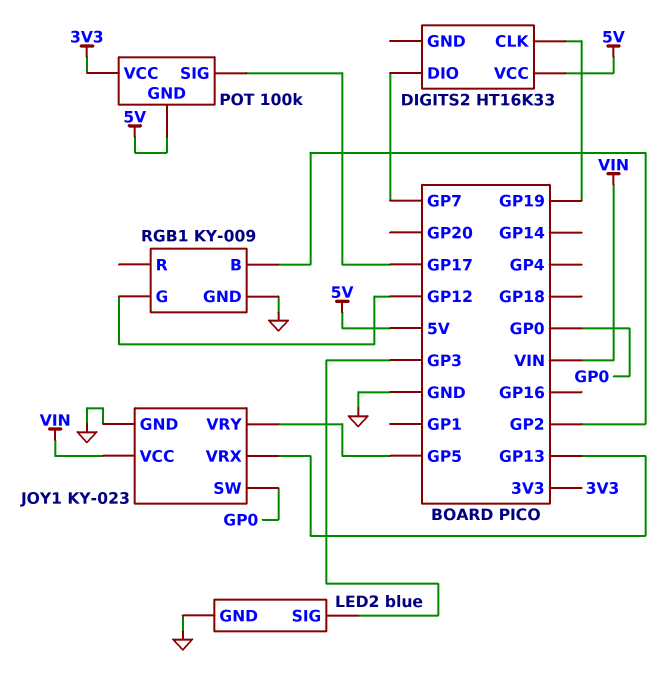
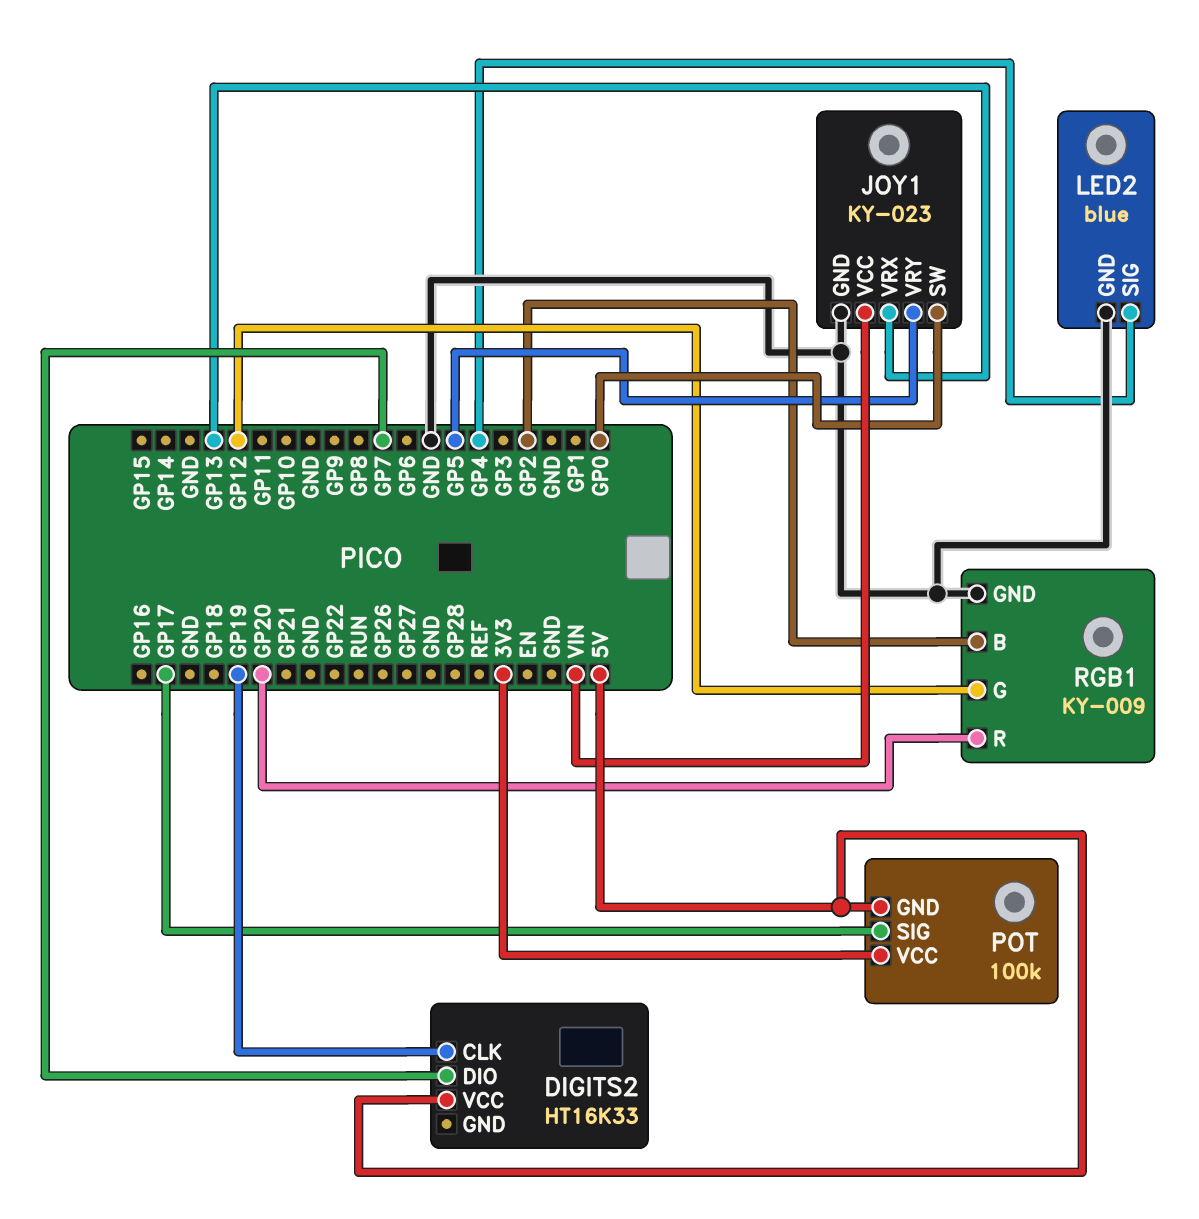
LED2 pin SIG: GP3 -> GP4
RGB1 pin R: none -> GP20

